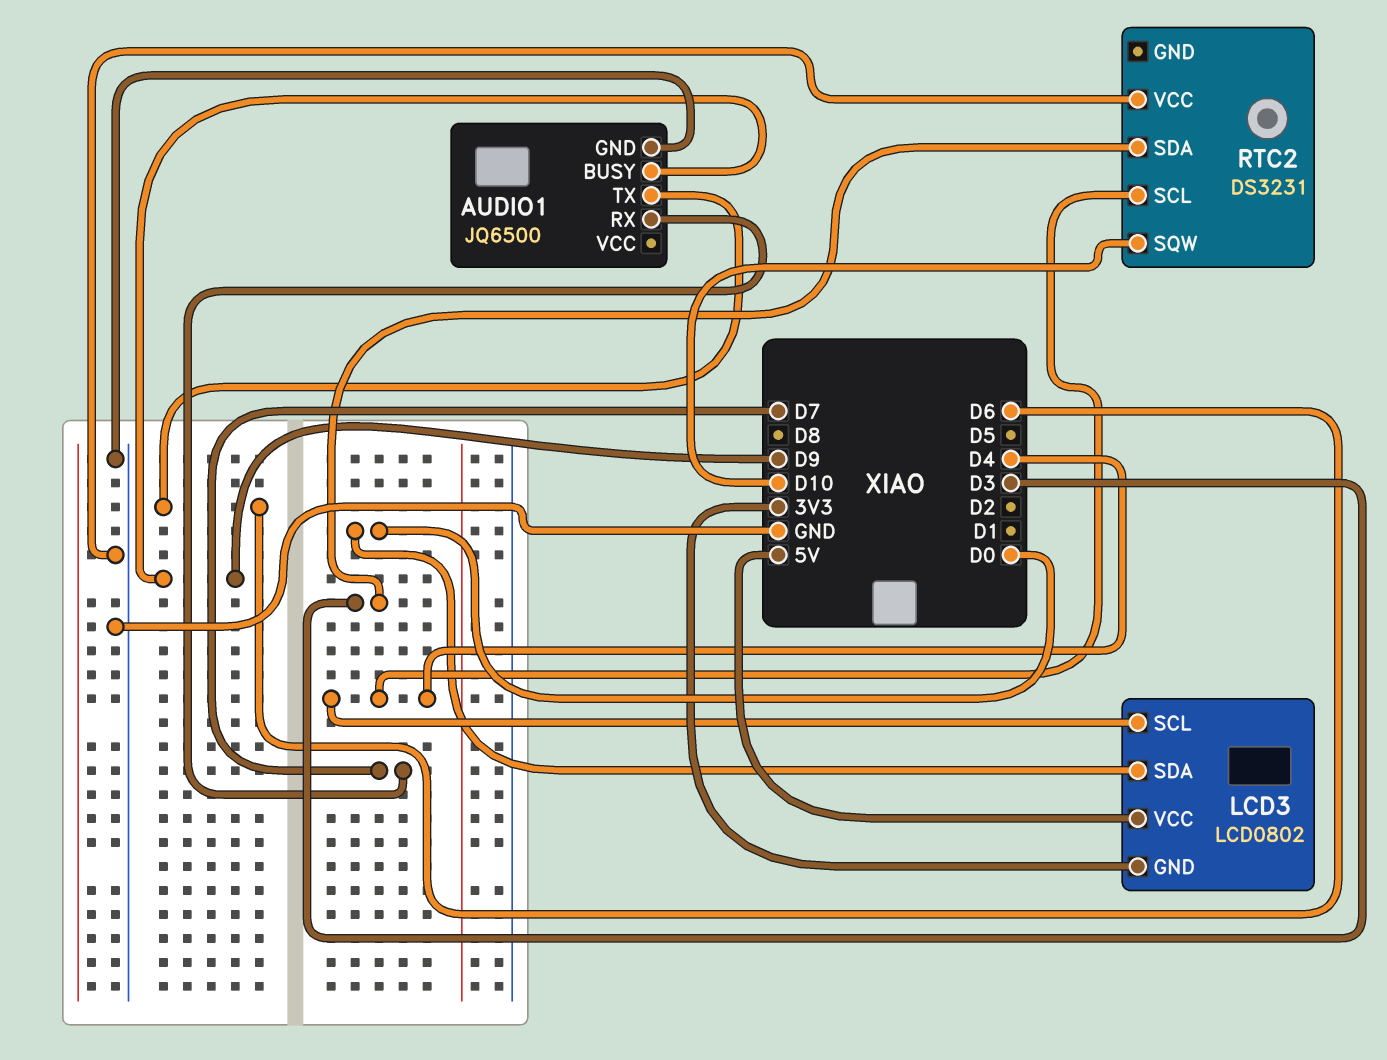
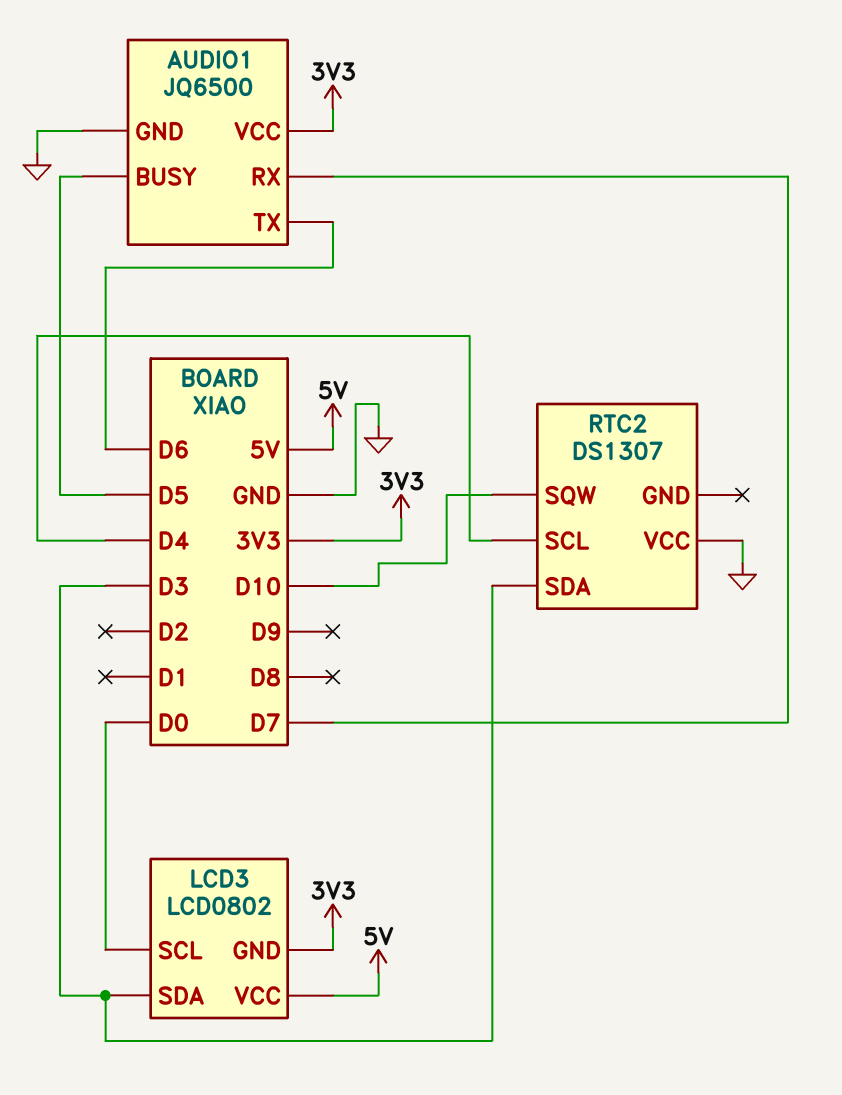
AUDIO1 pin BUSY: D9 -> D5
AUDIO1 pin VCC: none -> 3V3
LCD3 pin SCL: D4 -> D0
LCD3 pin SDA: D0 -> D3
RTC2: DS3231 -> DS1307

